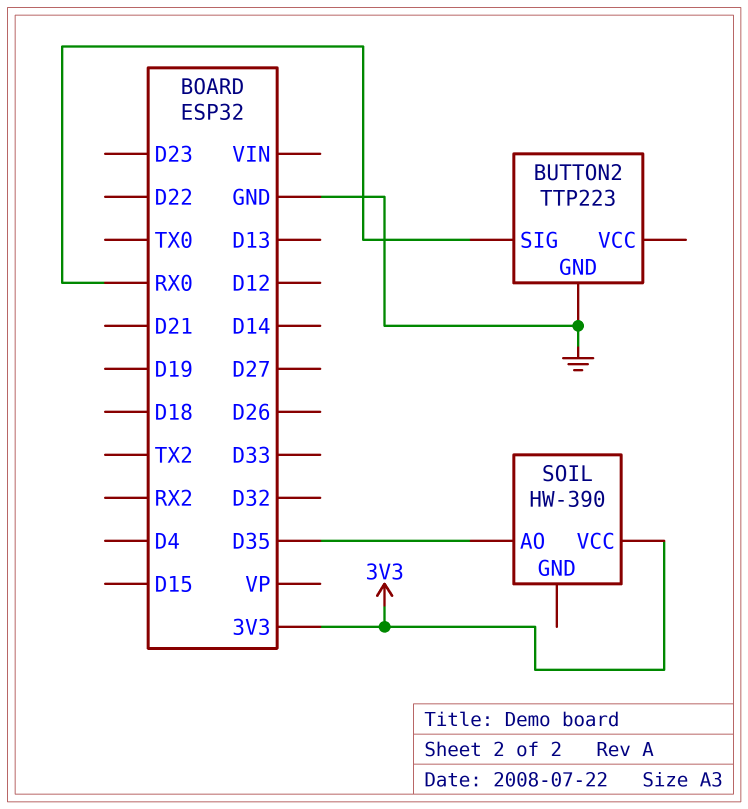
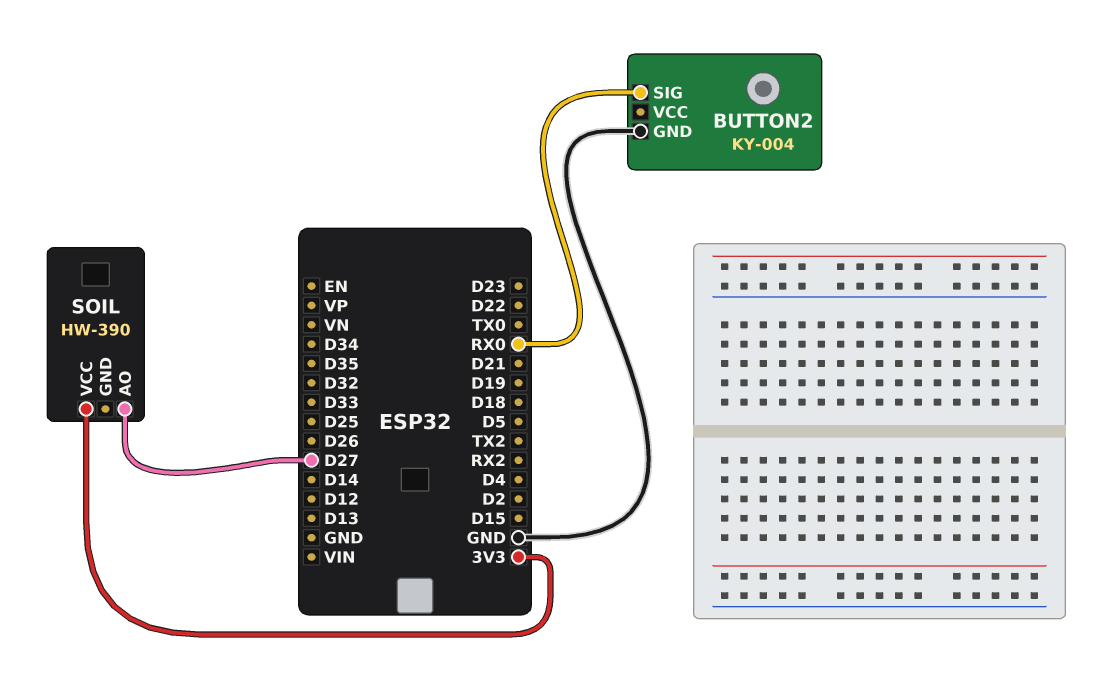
BUTTON2: TTP223 -> KY-004
SOIL pin AO: D35 -> D27

